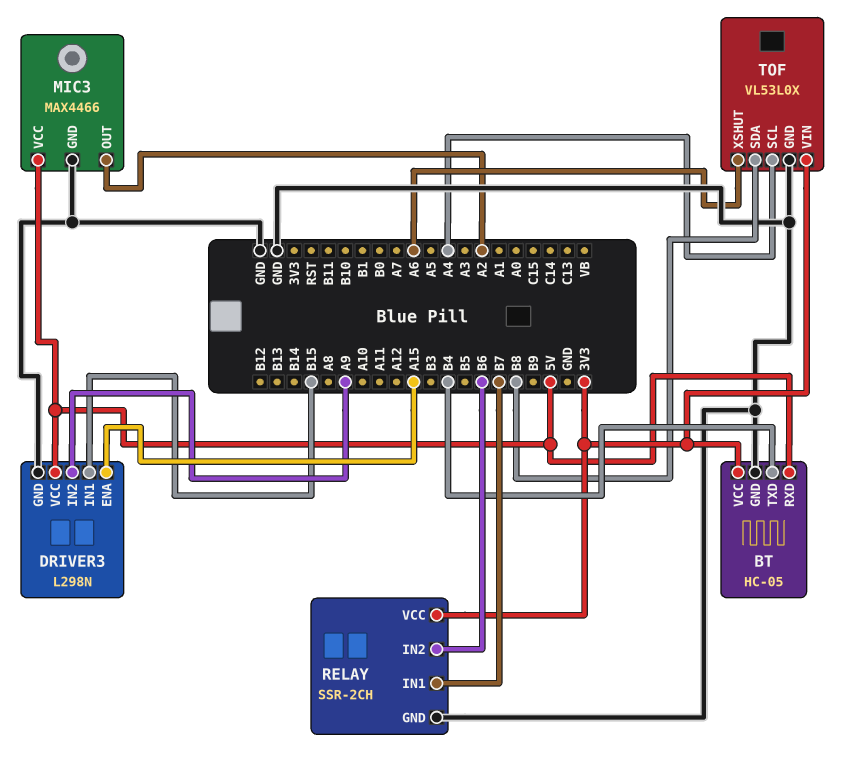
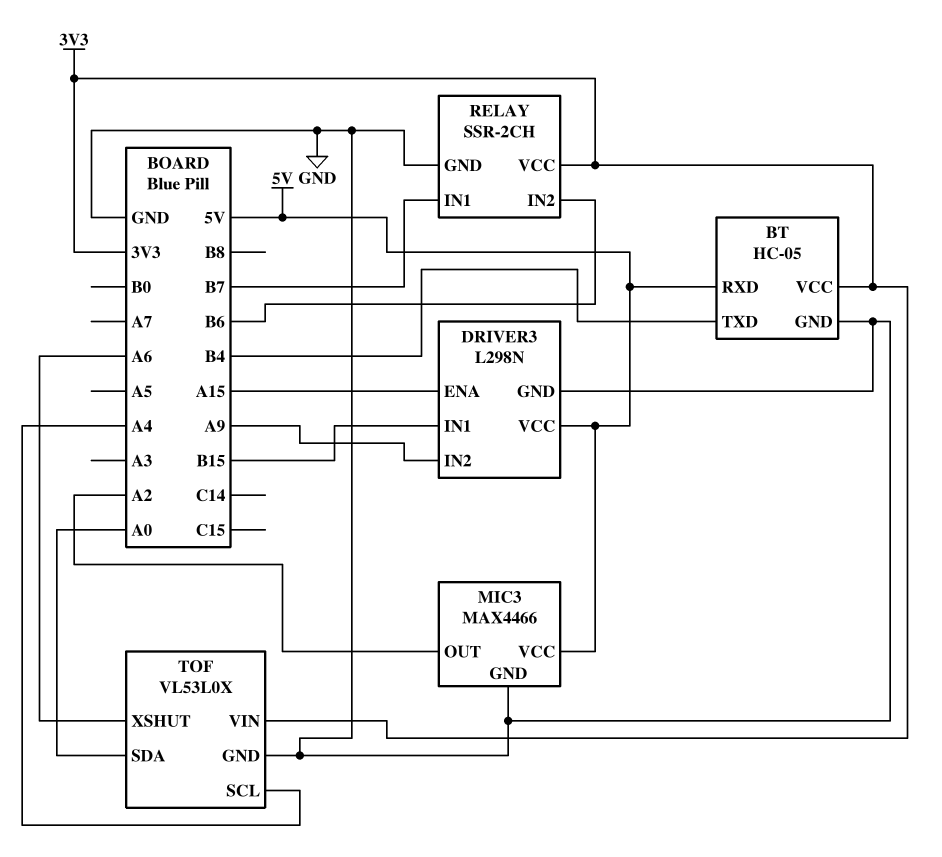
TOF pin SDA: B8 -> A0

